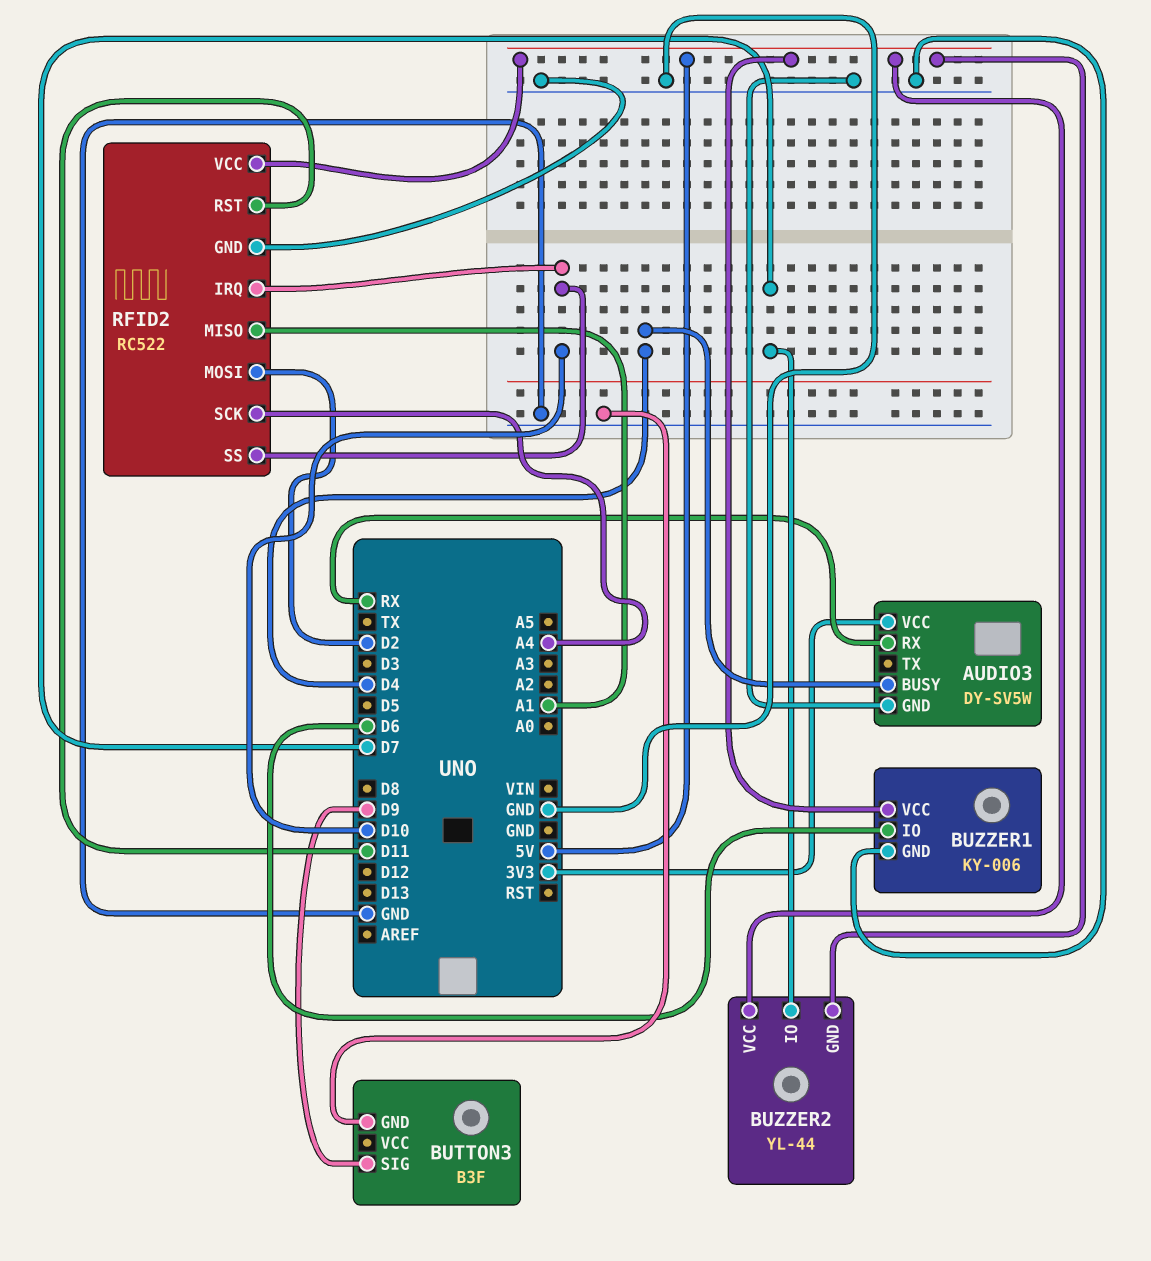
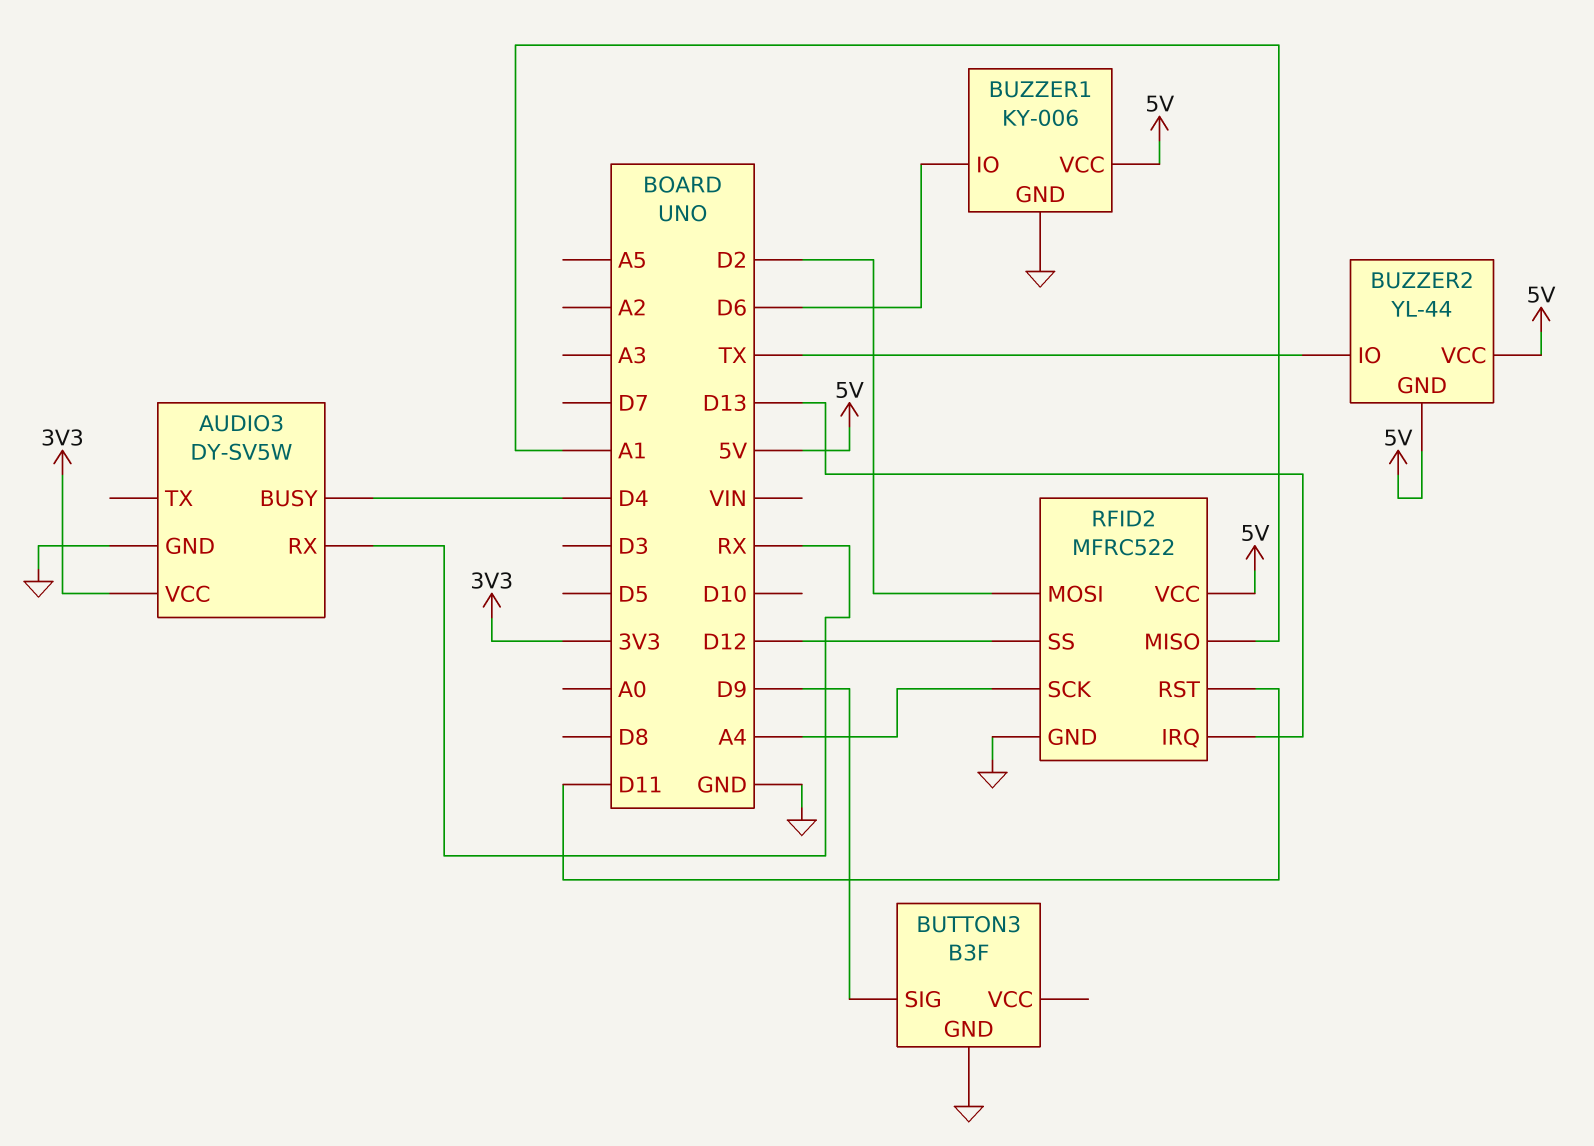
BUZZER2 pin IO: D7 -> TX
RFID2: RC522 -> MFRC522
RFID2 pin IRQ: D10 -> D13
RFID2 pin SS: D10 -> D12

